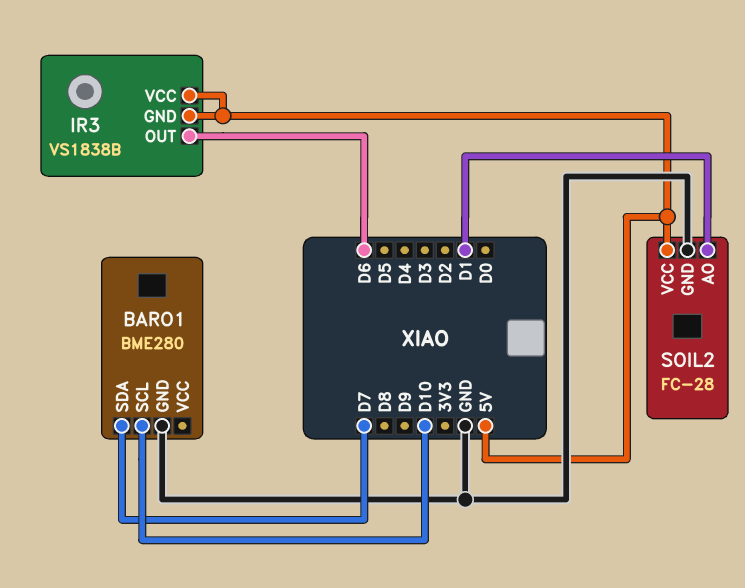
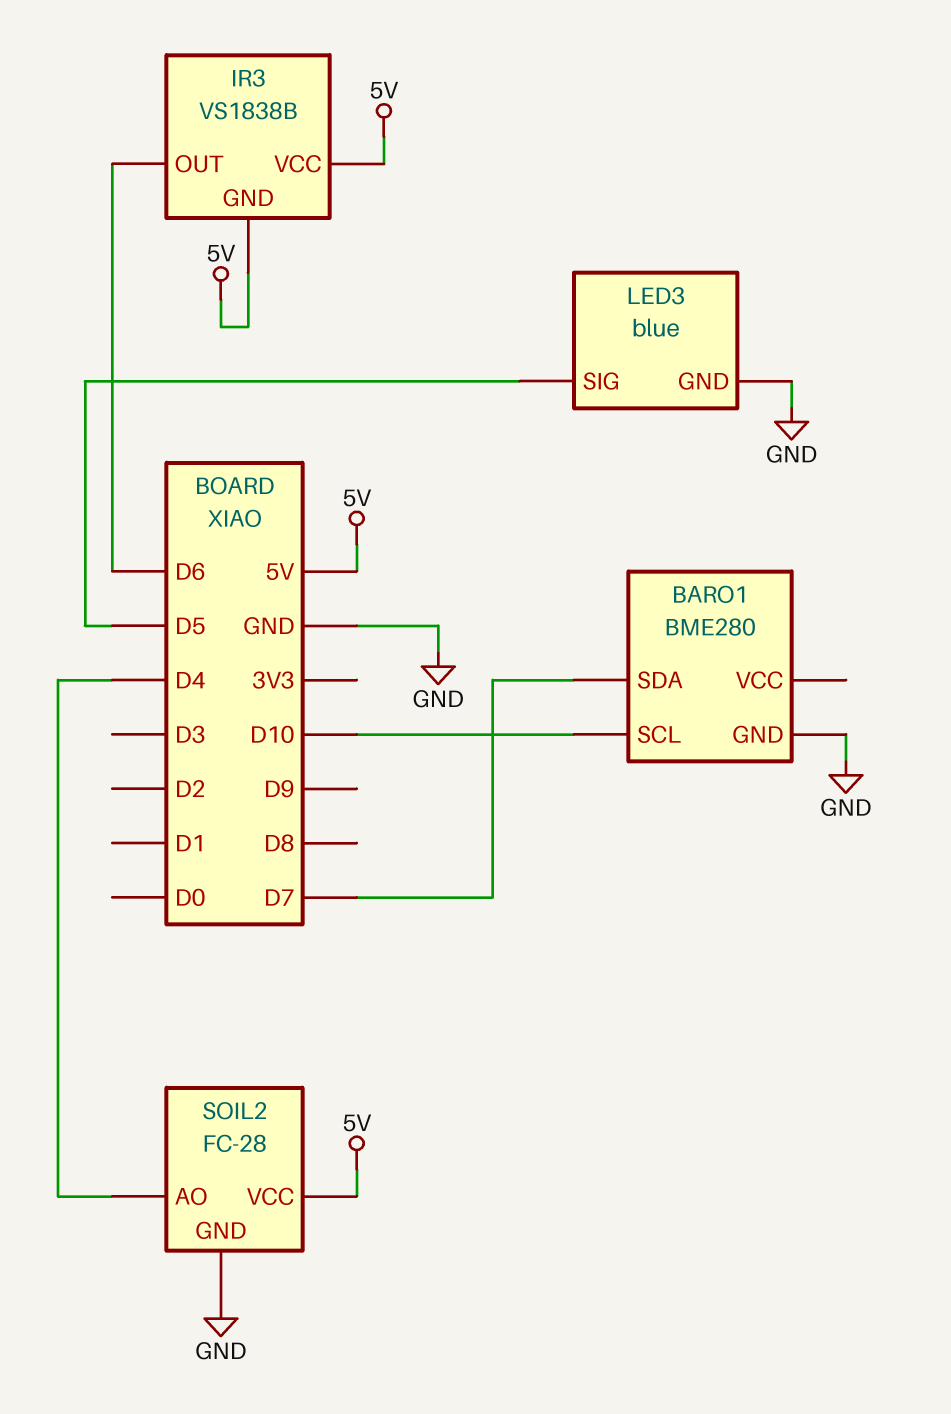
LED3: none -> blue
LED3 pin GND: none -> GND
LED3 pin SIG: none -> D5
SOIL2 pin AO: D1 -> D4

